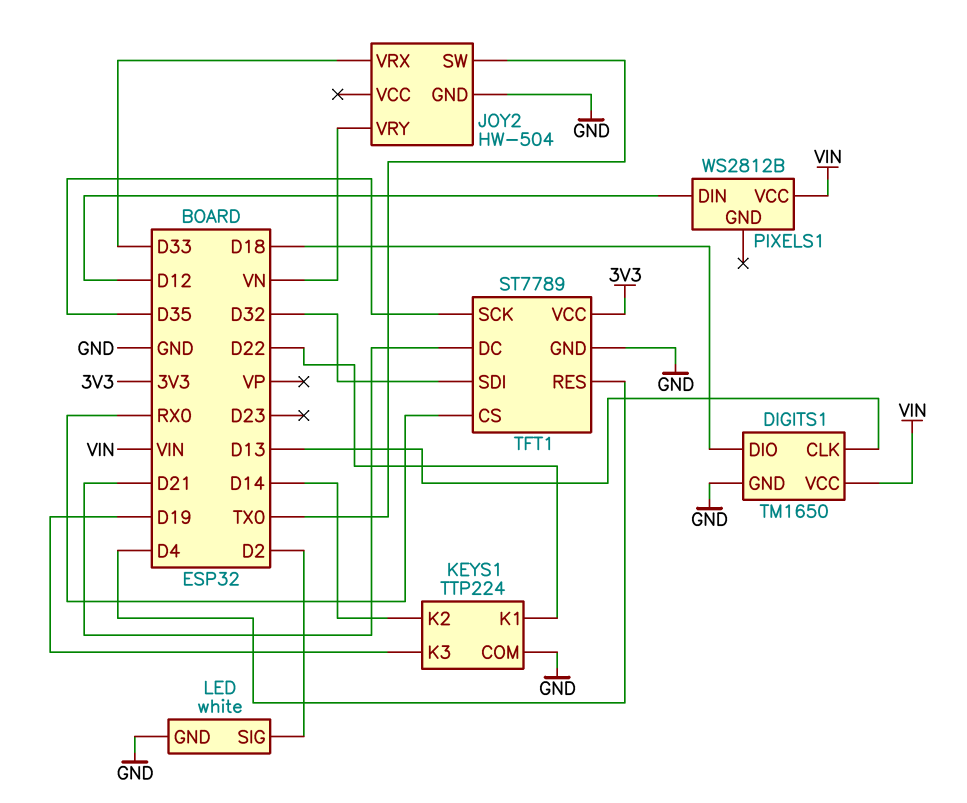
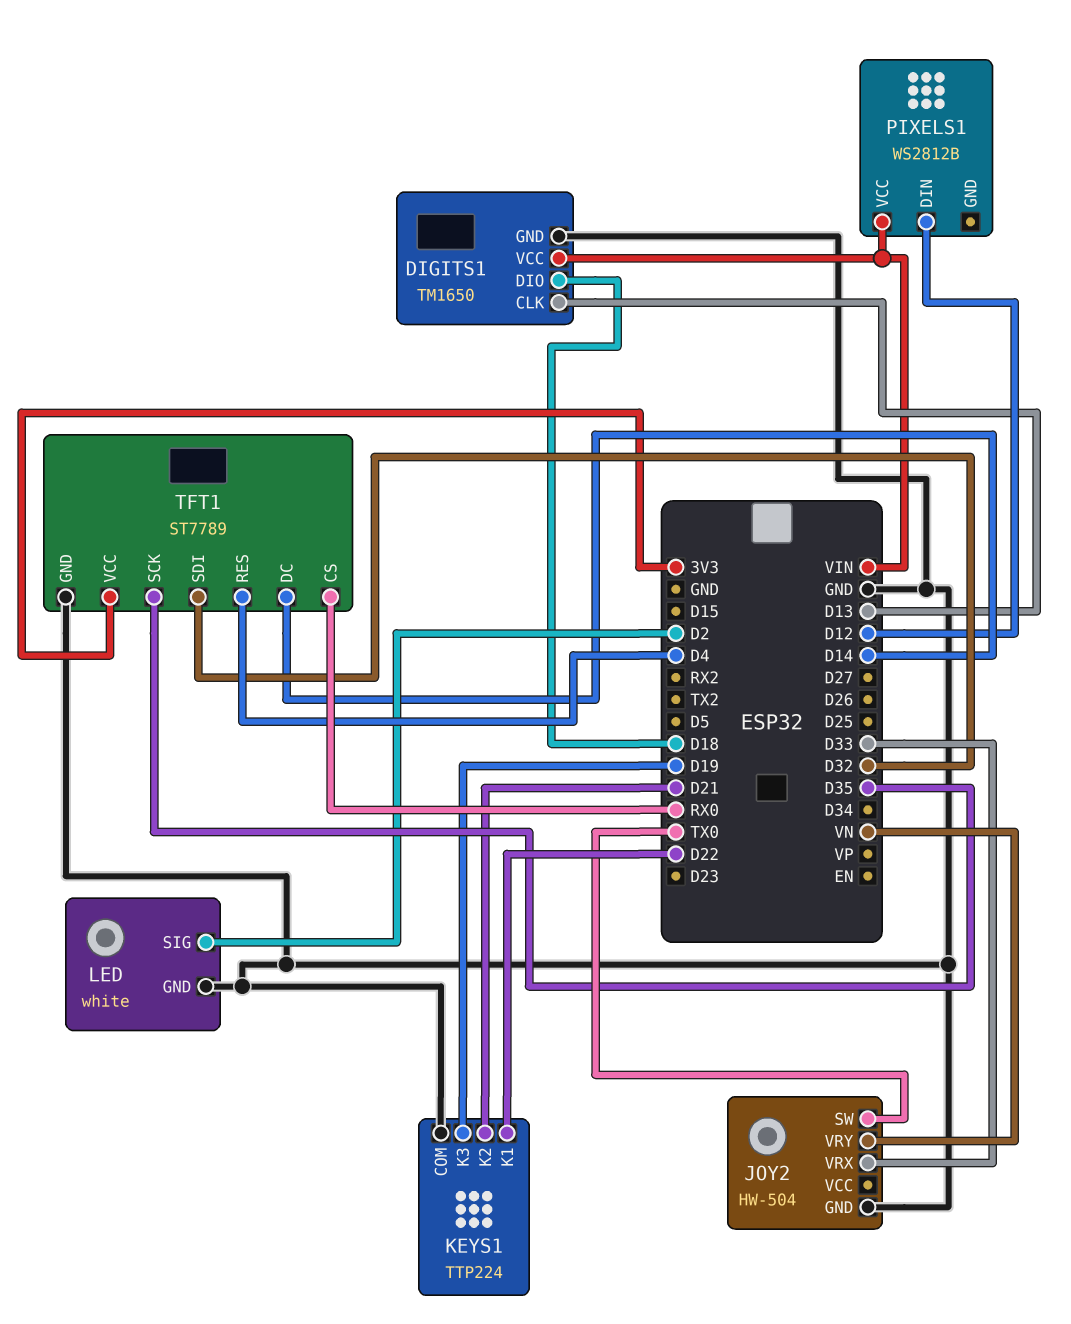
KEYS1 pin K2: D14 -> D21
TFT1 pin DC: D21 -> D14

